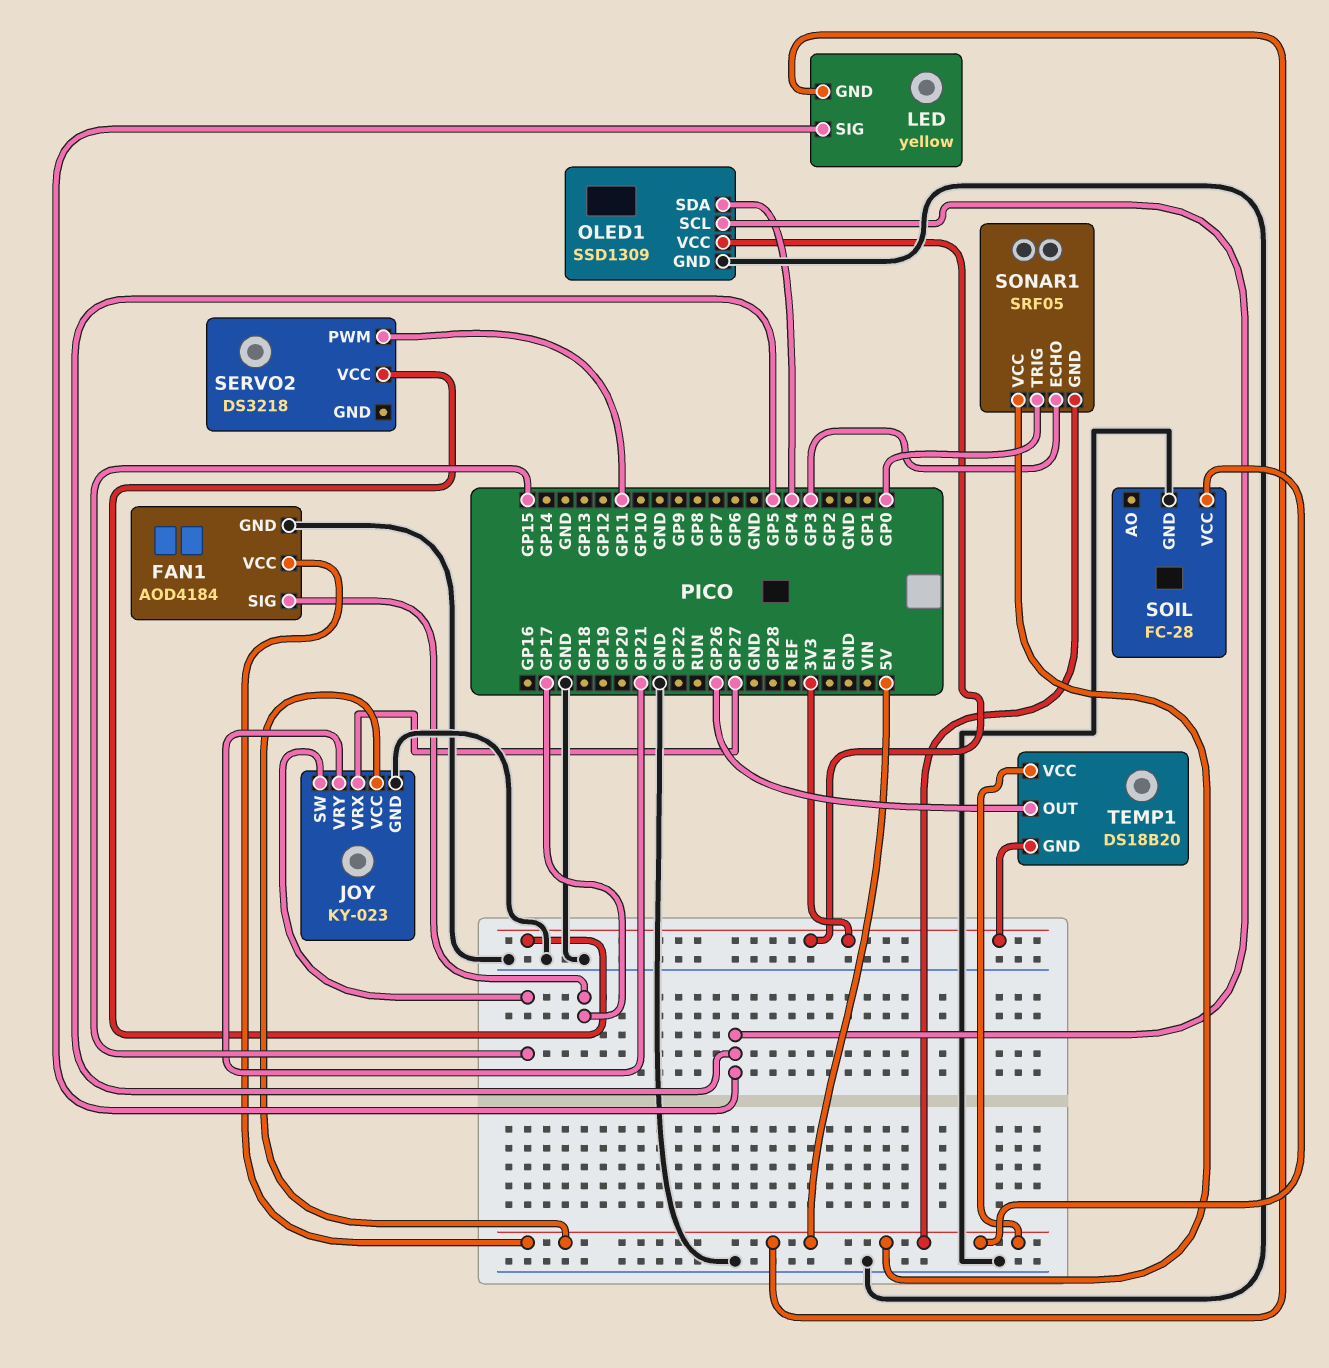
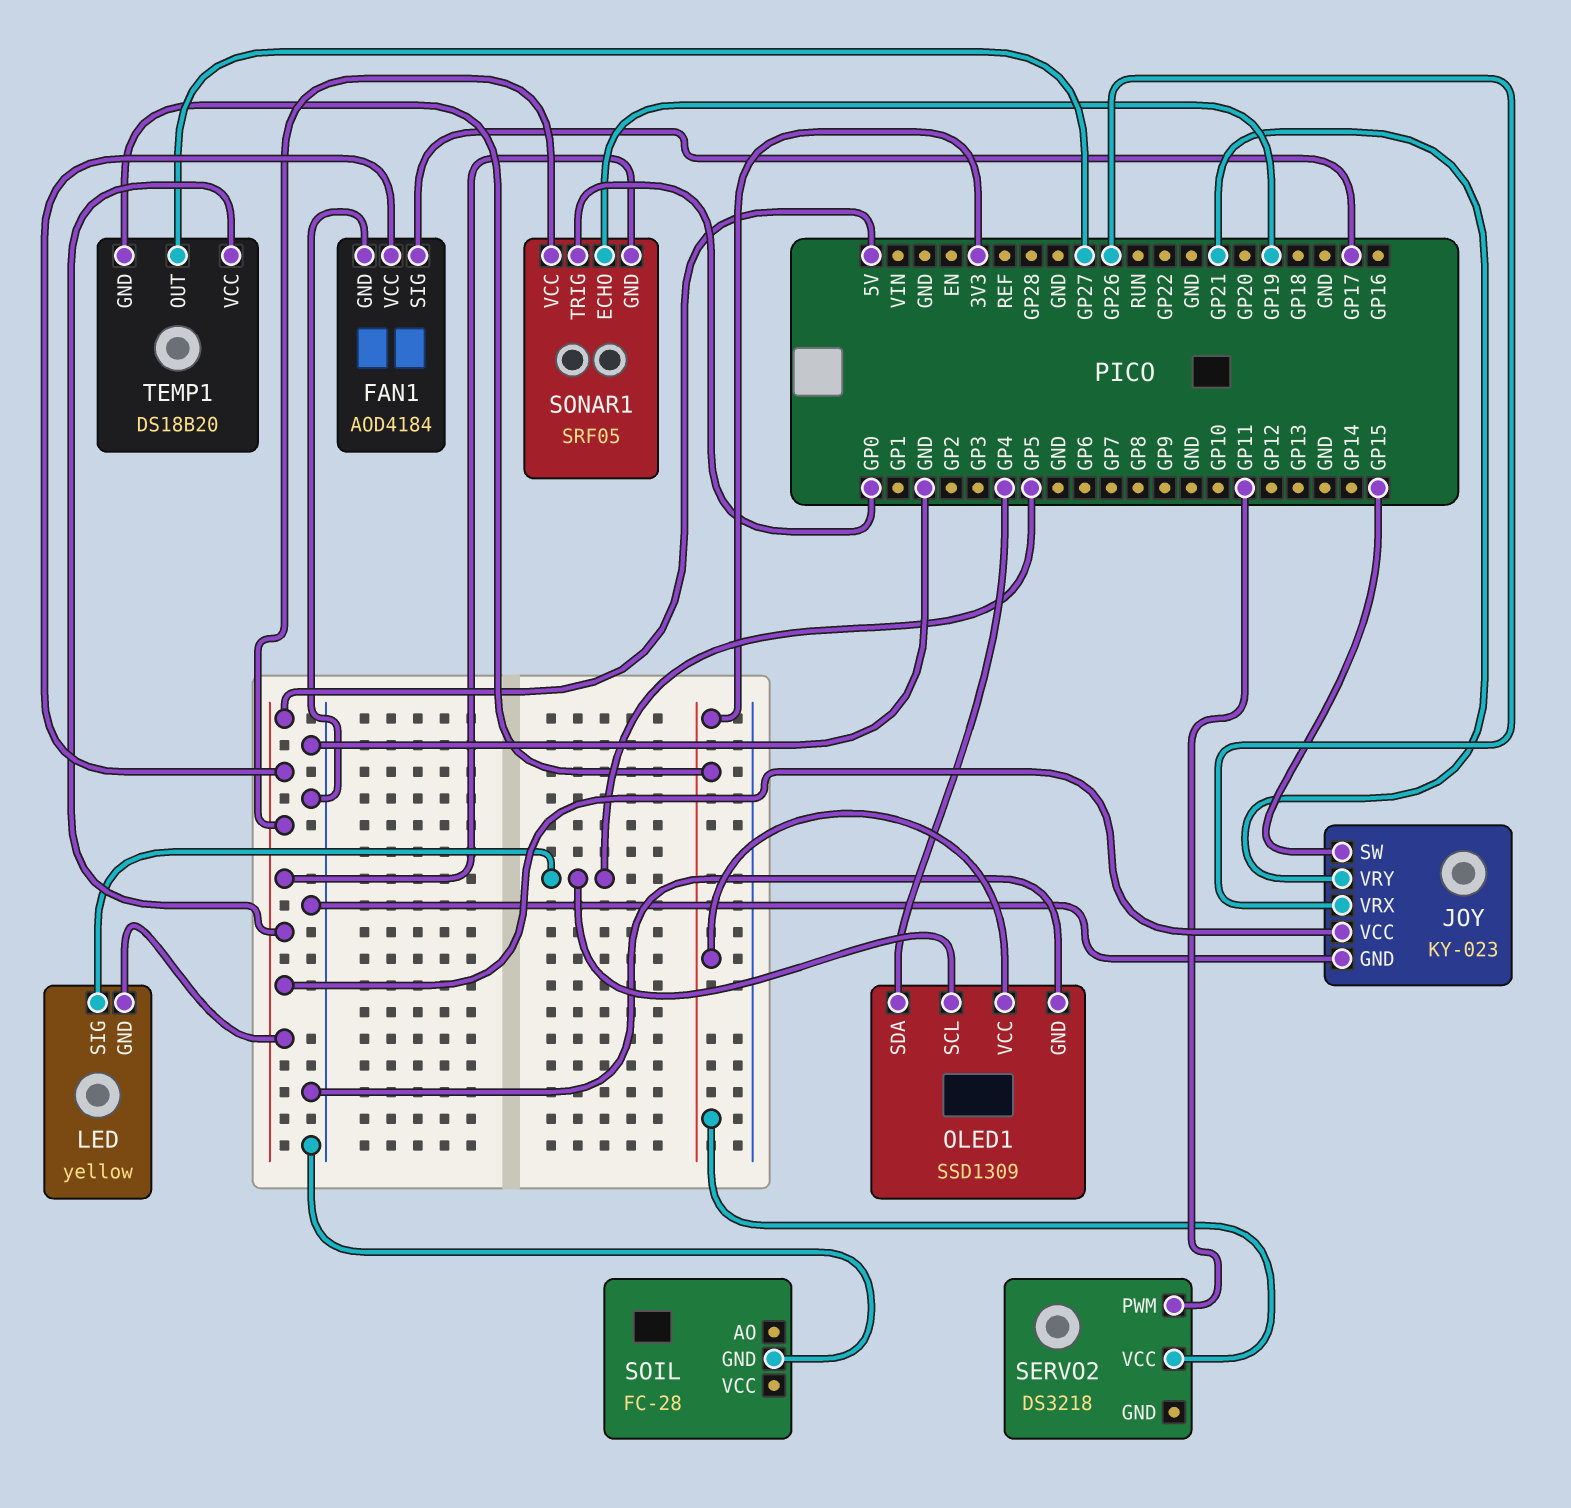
JOY pin VRX: GP27 -> GP26
SOIL pin VCC: 5V -> none
SONAR1 pin ECHO: GP3 -> GP19
TEMP1 pin OUT: GP26 -> GP27

